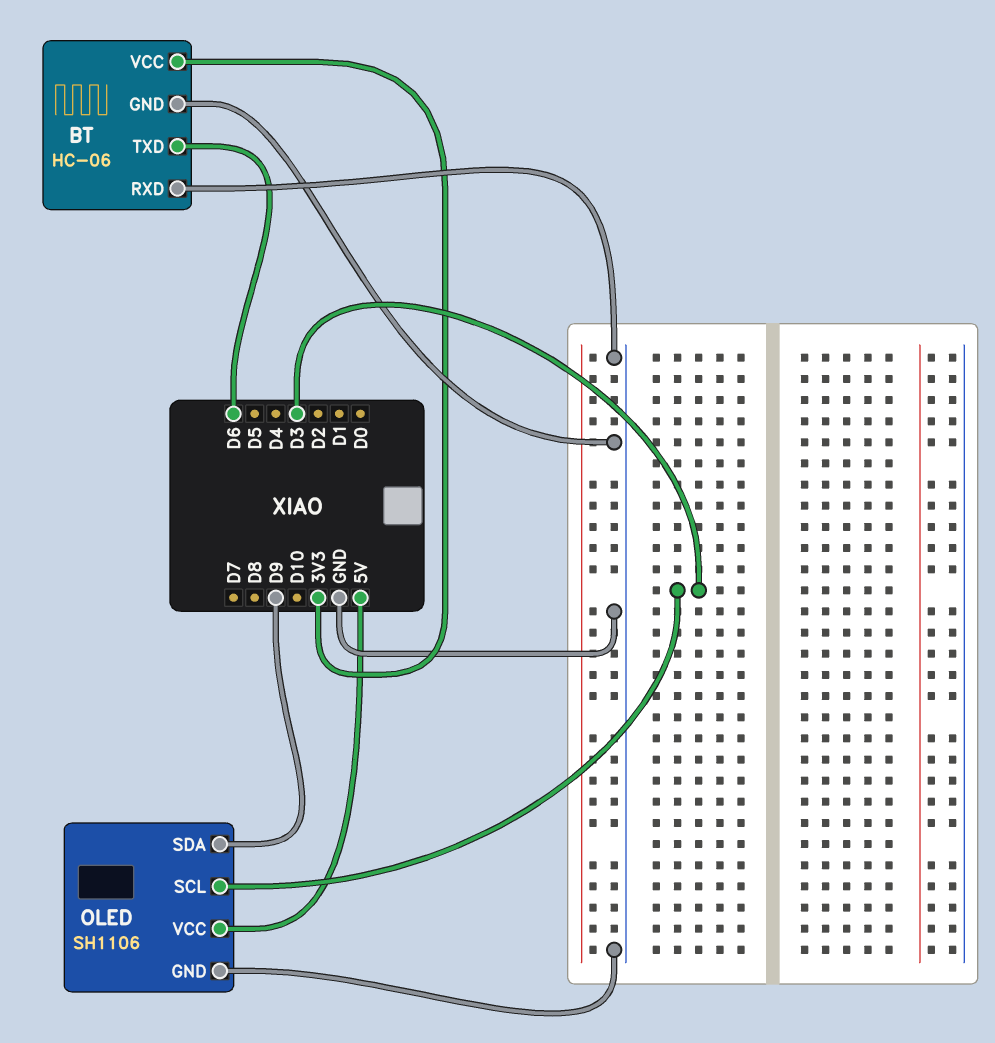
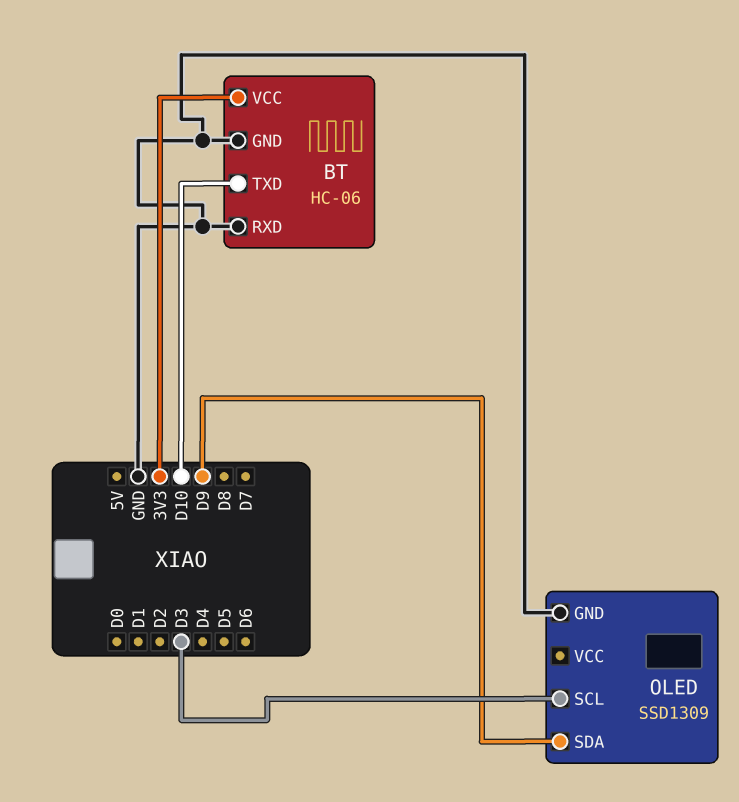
BT pin TXD: D6 -> D10
OLED: SH1106 -> SSD1309
OLED pin VCC: 5V -> none

